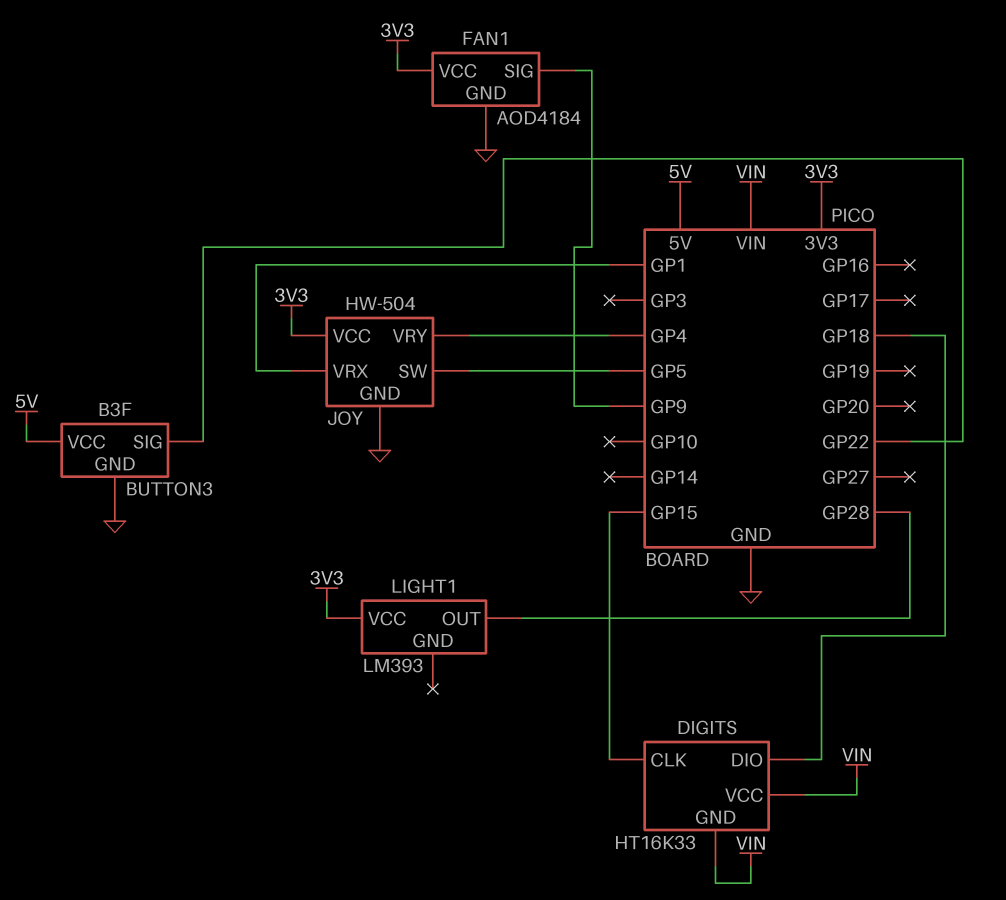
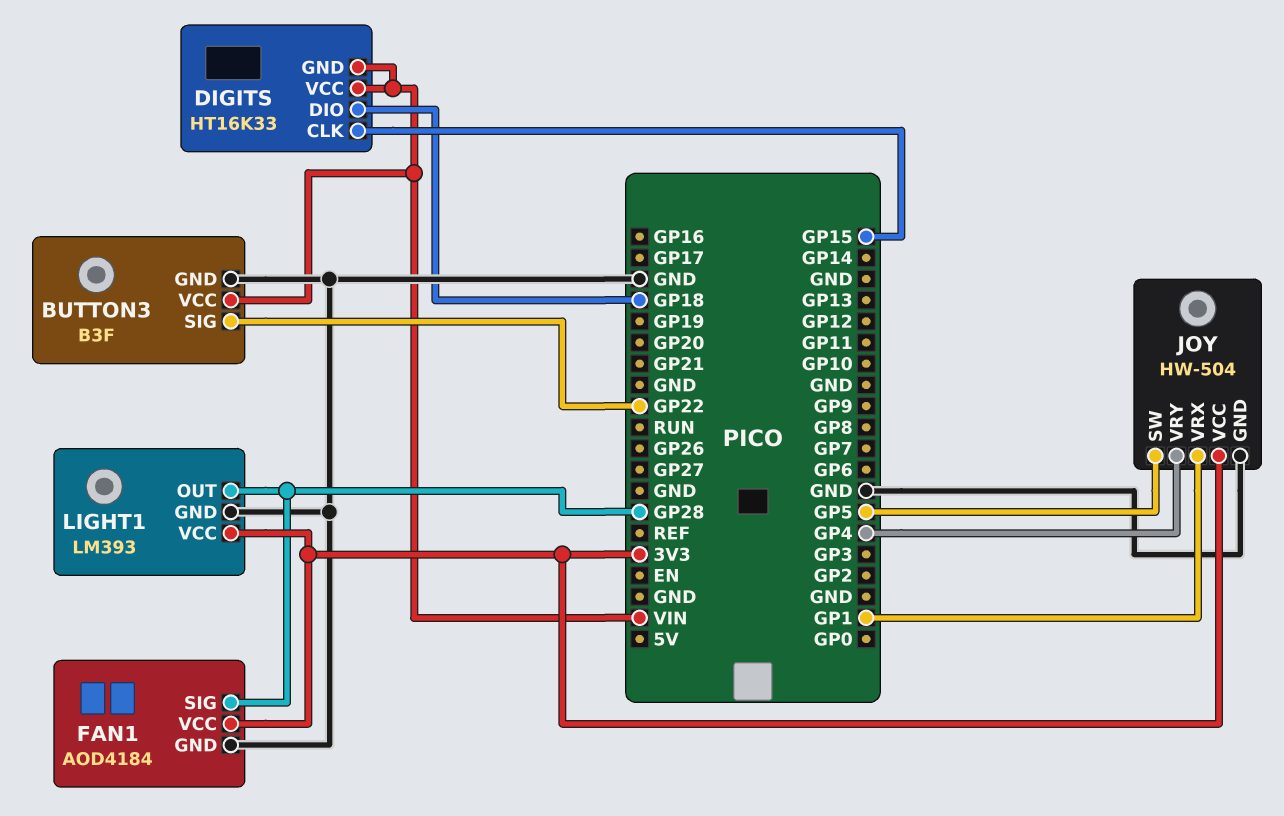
BUTTON3 pin VCC: 5V -> VIN
FAN1 pin SIG: GP9 -> GP28
LIGHT1 pin GND: none -> GND

